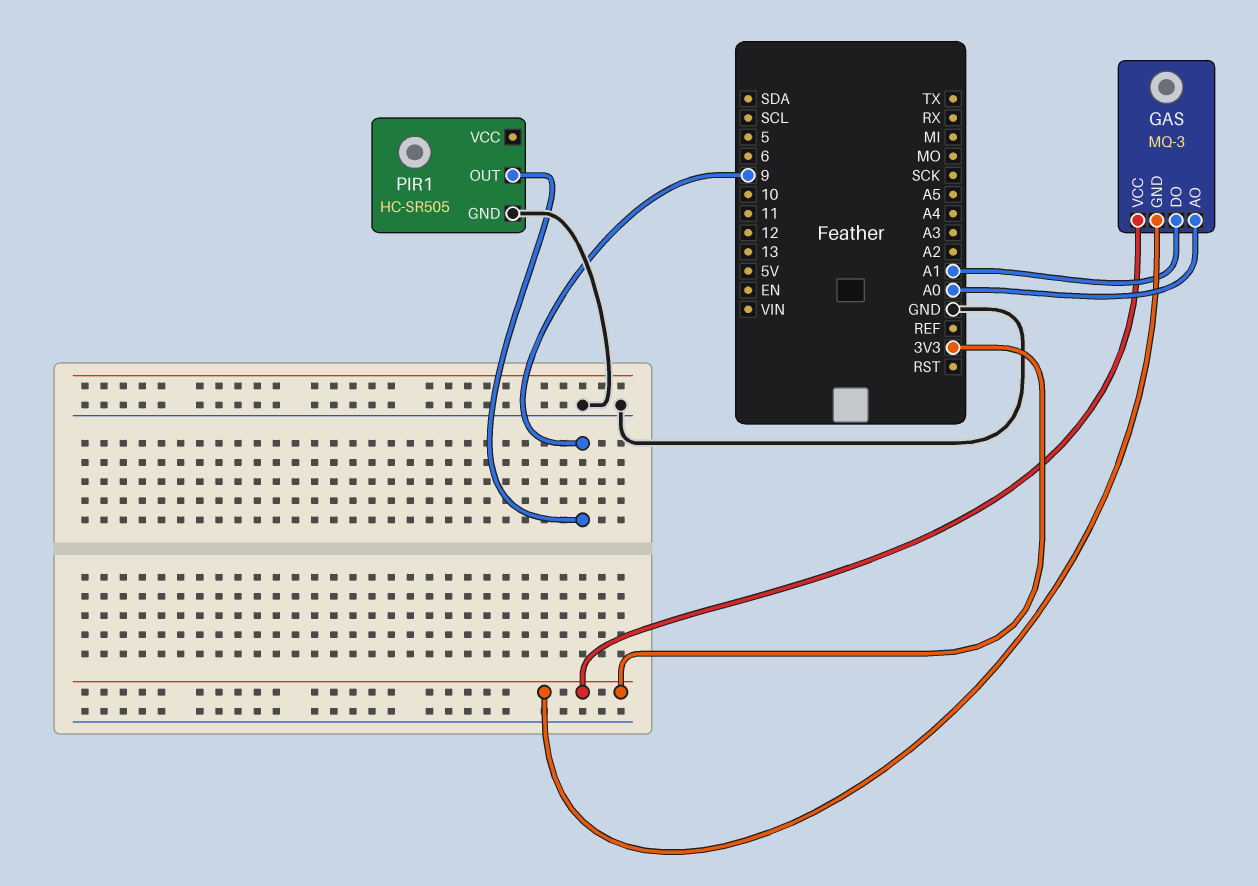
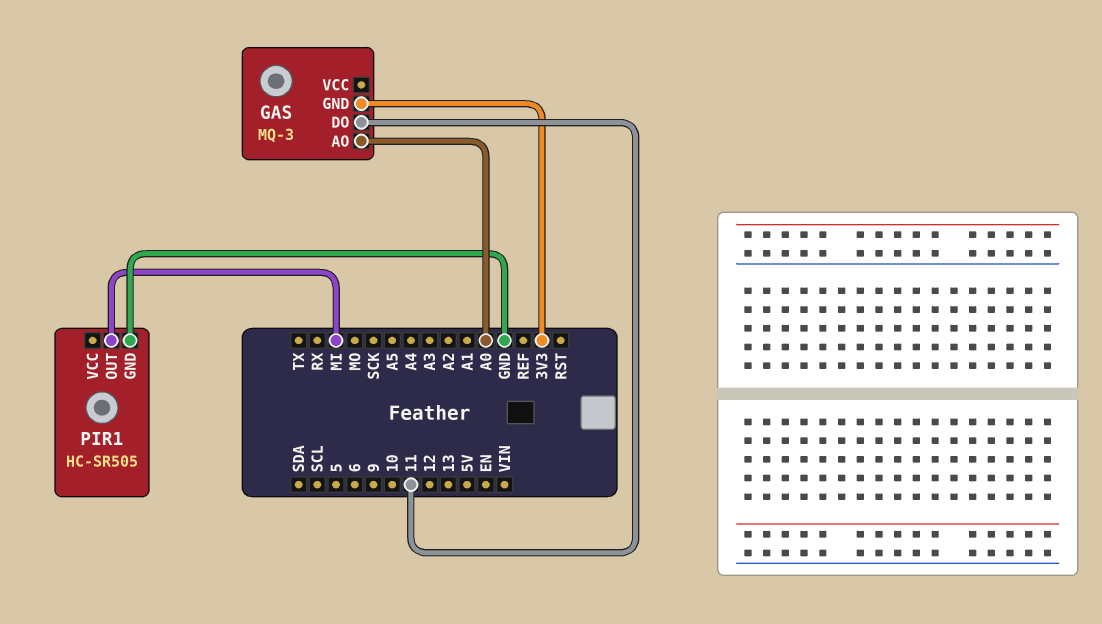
GAS pin DO: A1 -> 11
GAS pin VCC: 3V3 -> none
PIR1 pin OUT: 9 -> MI

